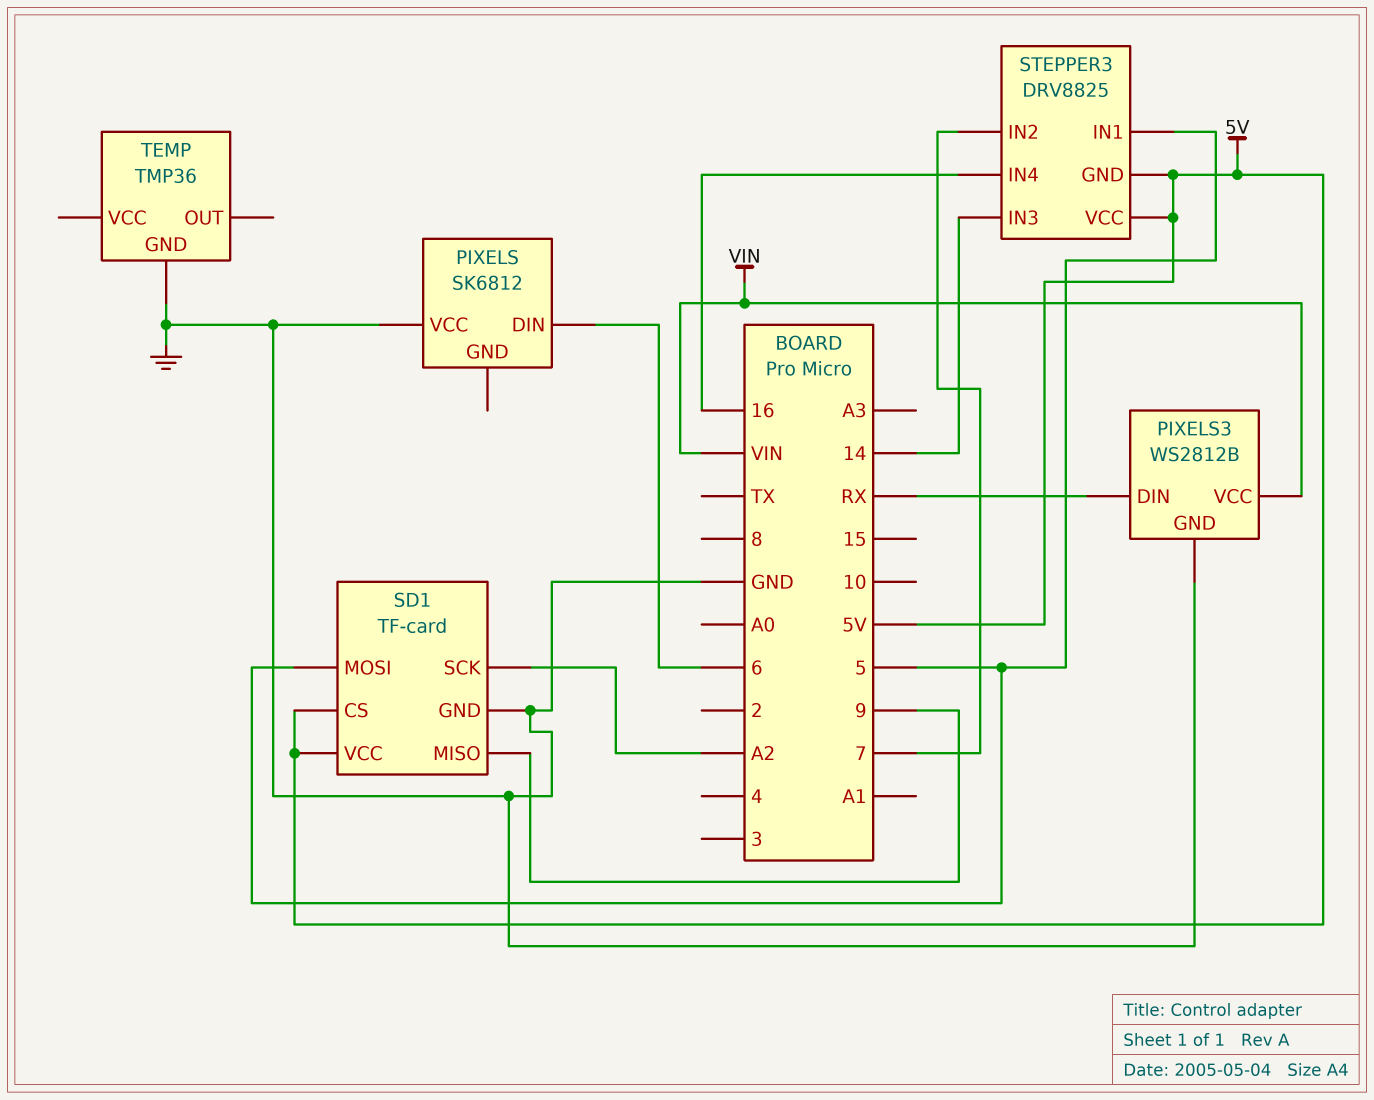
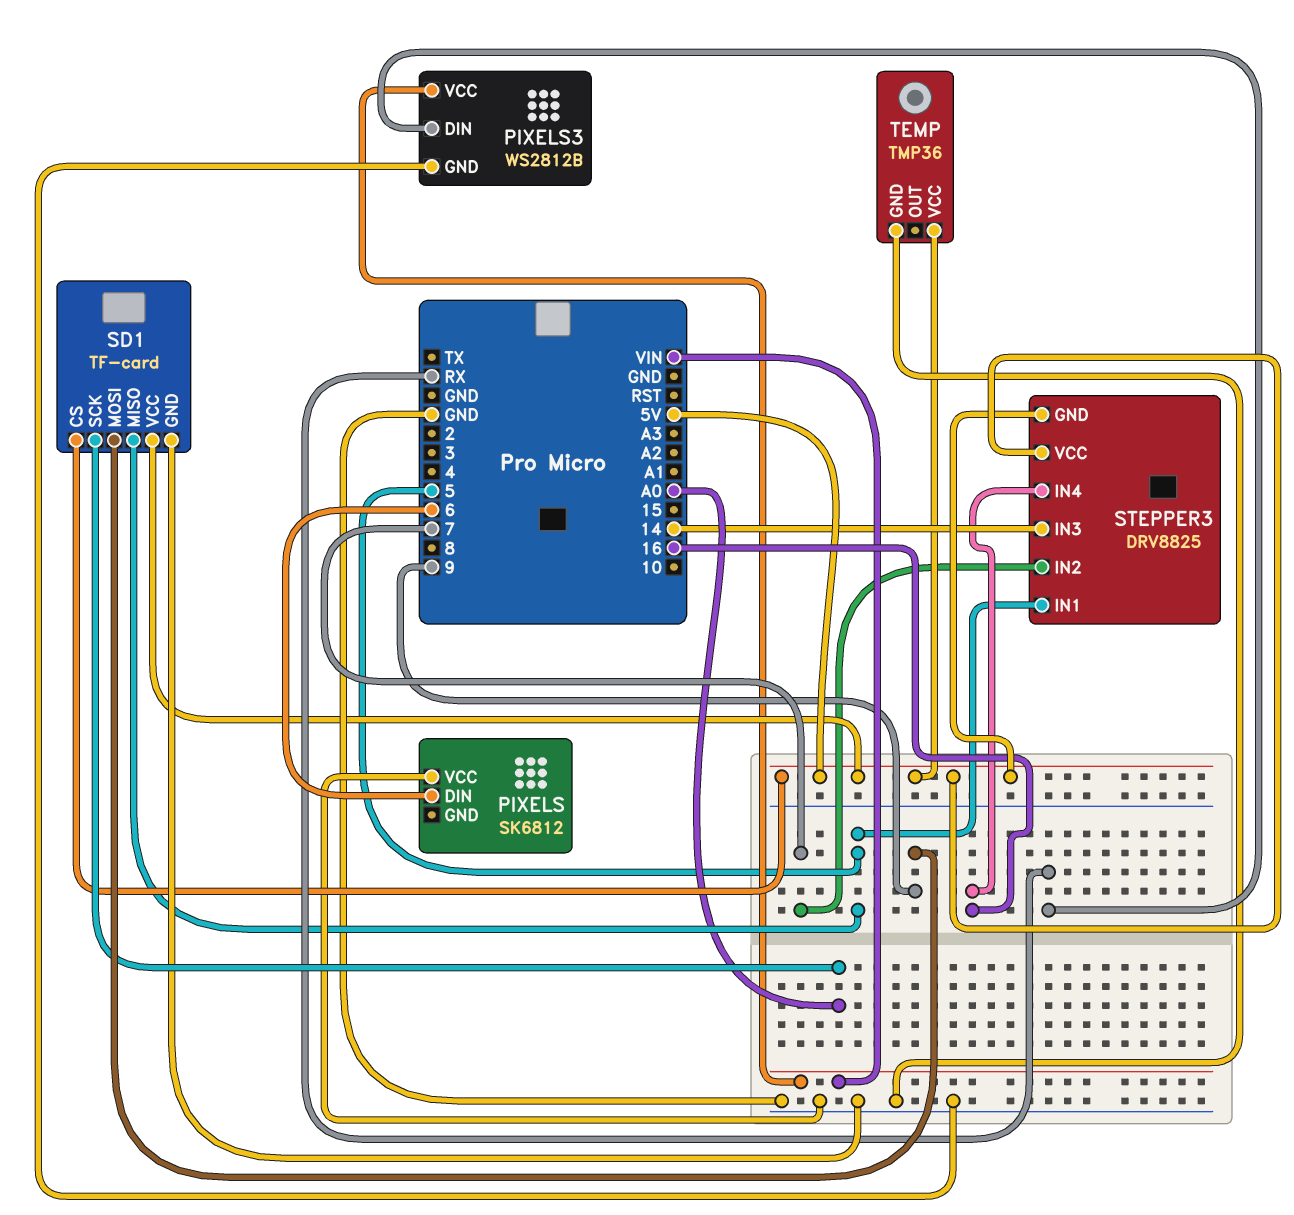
SD1 pin MISO: 9 -> 5
SD1 pin MOSI: 5 -> 9
SD1 pin SCK: A2 -> A0
TEMP pin VCC: none -> 5V

